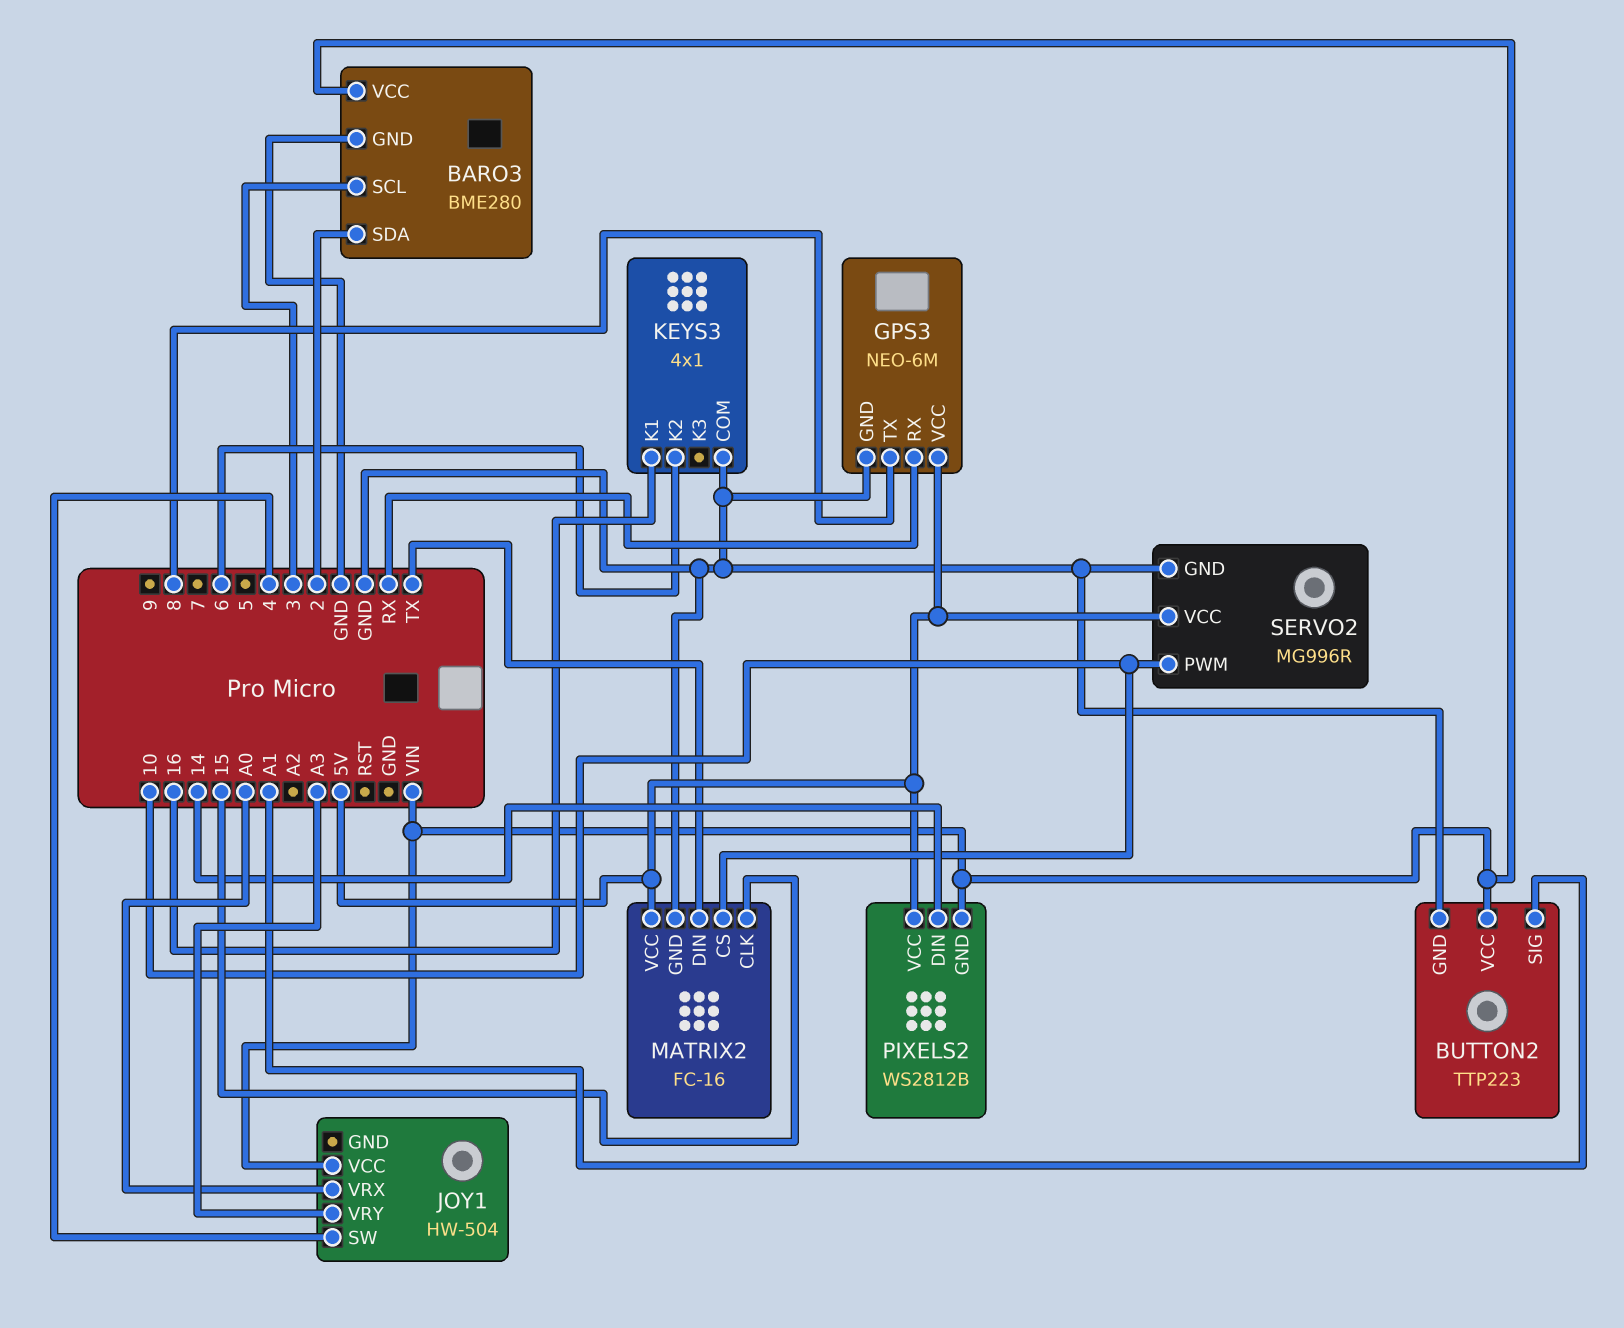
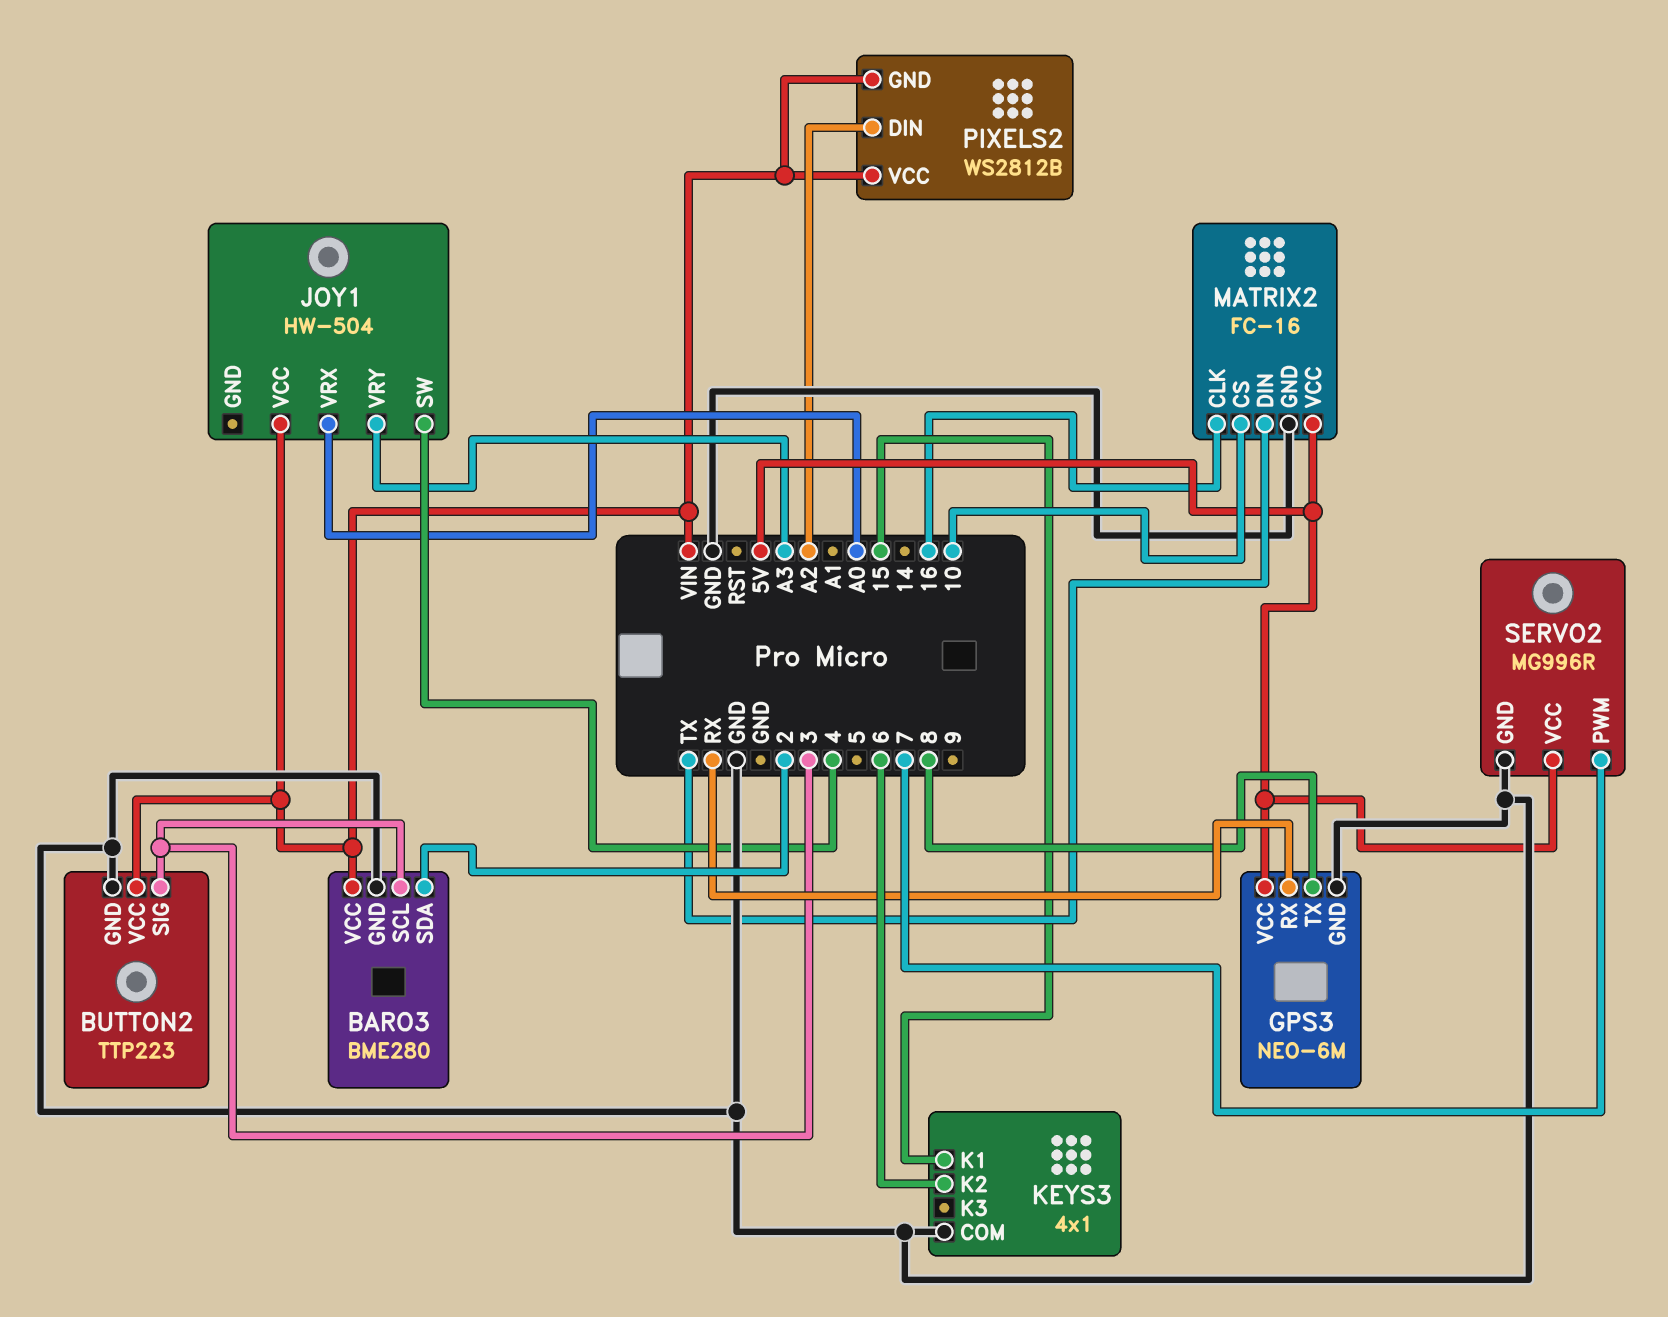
BUTTON2 pin SIG: A1 -> 3
KEYS3 pin K1: 16 -> 15
MATRIX2 pin CLK: 15 -> 16
PIXELS2 pin DIN: 14 -> A2
PIXELS2 pin VCC: 5V -> VIN
SERVO2 pin PWM: 10 -> 7

